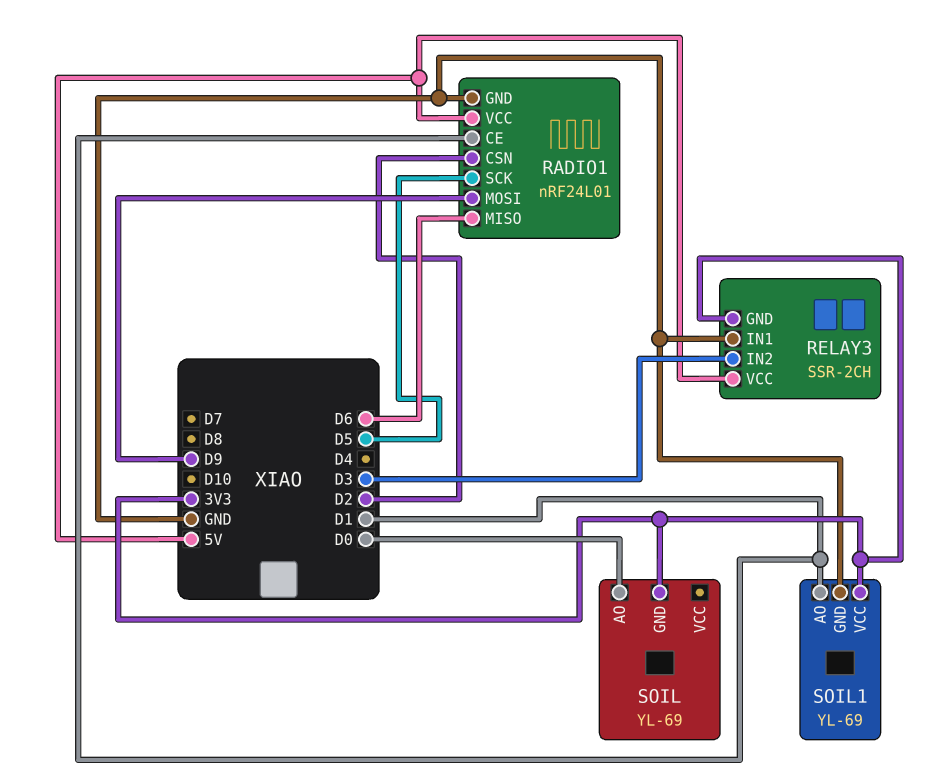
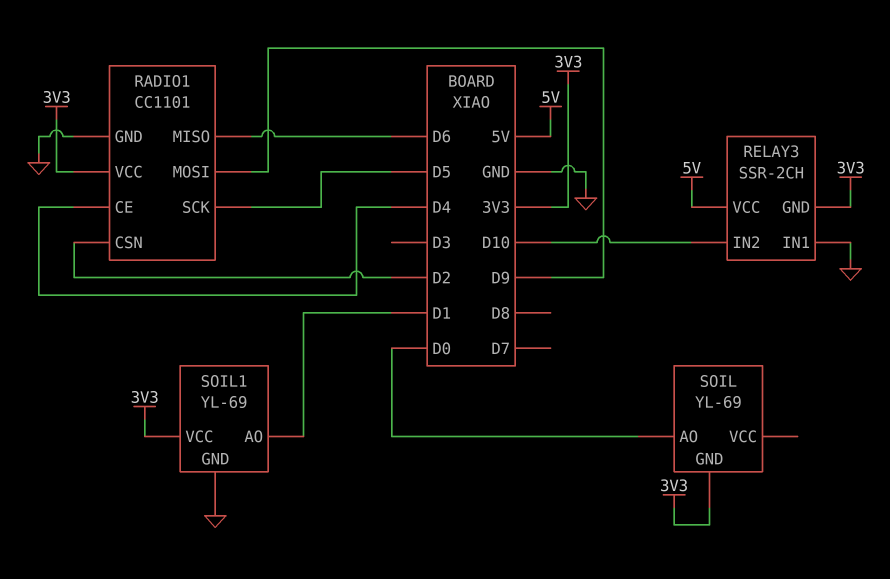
RADIO1: nRF24L01 -> CC1101
RADIO1 pin CE: D1 -> D4
RADIO1 pin VCC: 5V -> 3V3
RELAY3 pin IN2: D3 -> D10

